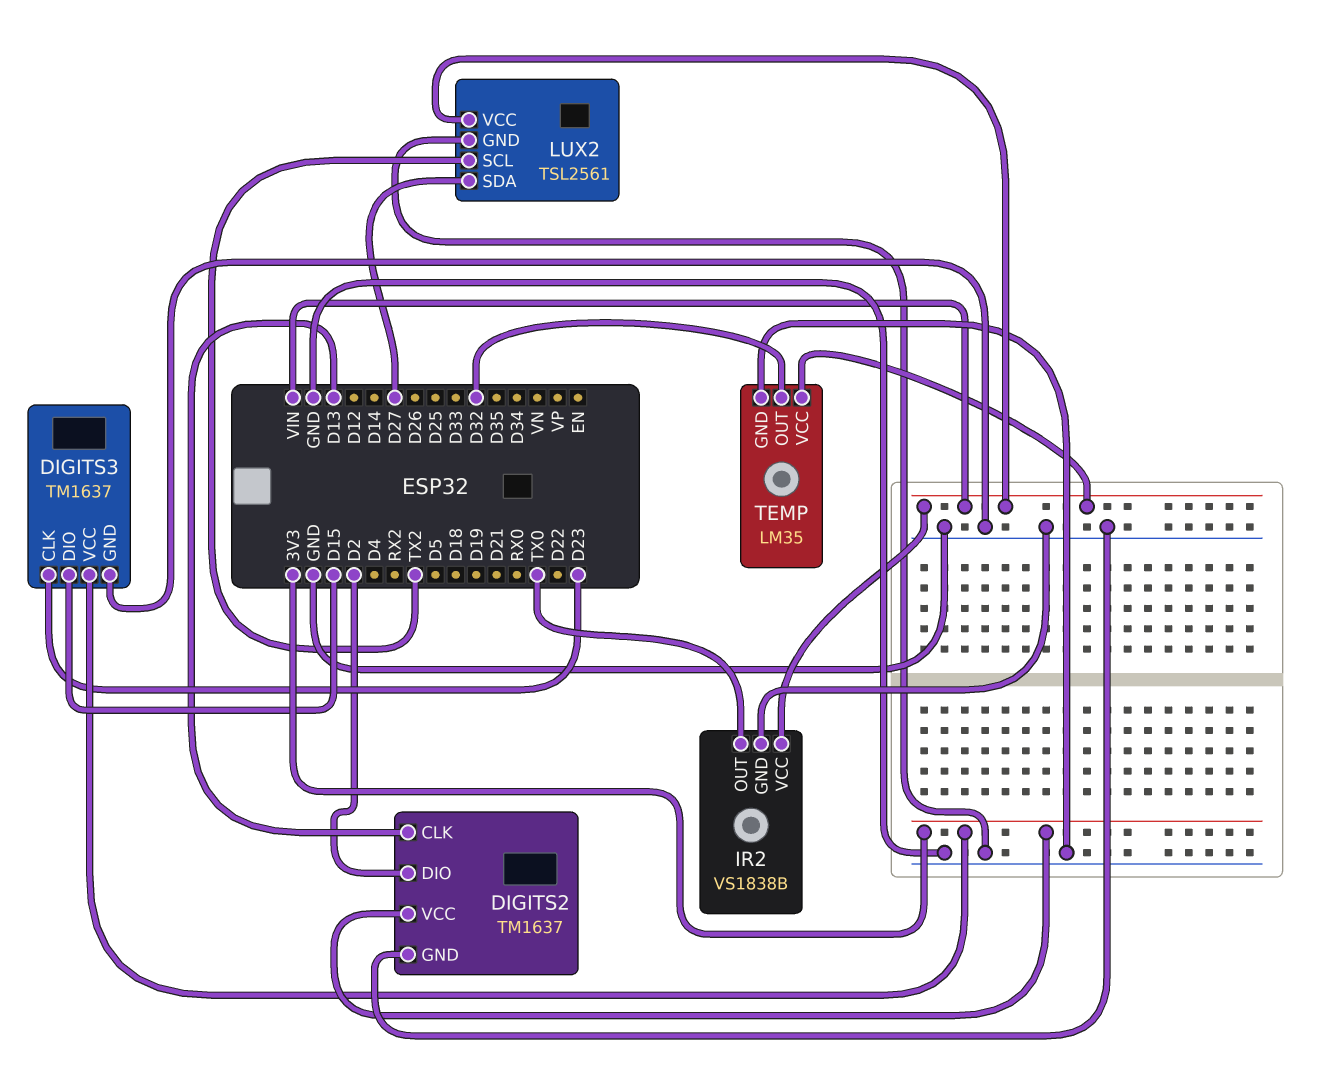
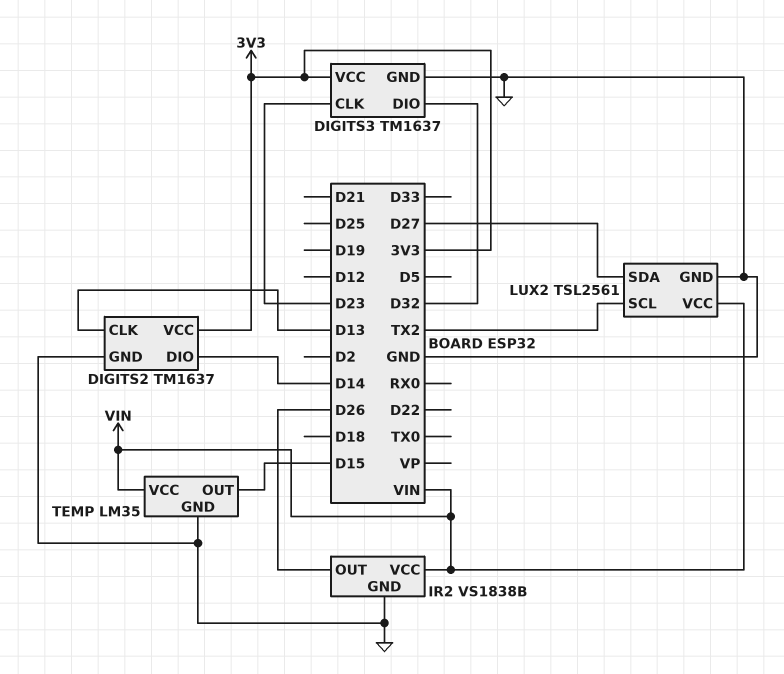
DIGITS2 pin DIO: D2 -> D14
DIGITS3 pin DIO: D15 -> D32
IR2 pin OUT: TX0 -> D26
TEMP pin OUT: D32 -> D15

